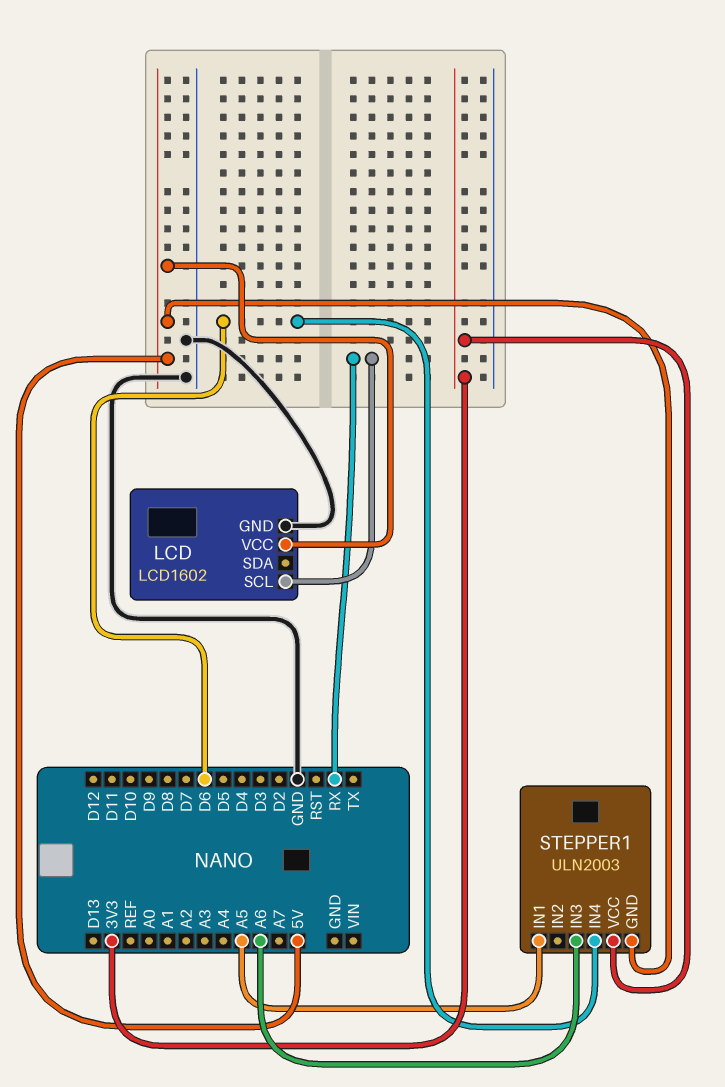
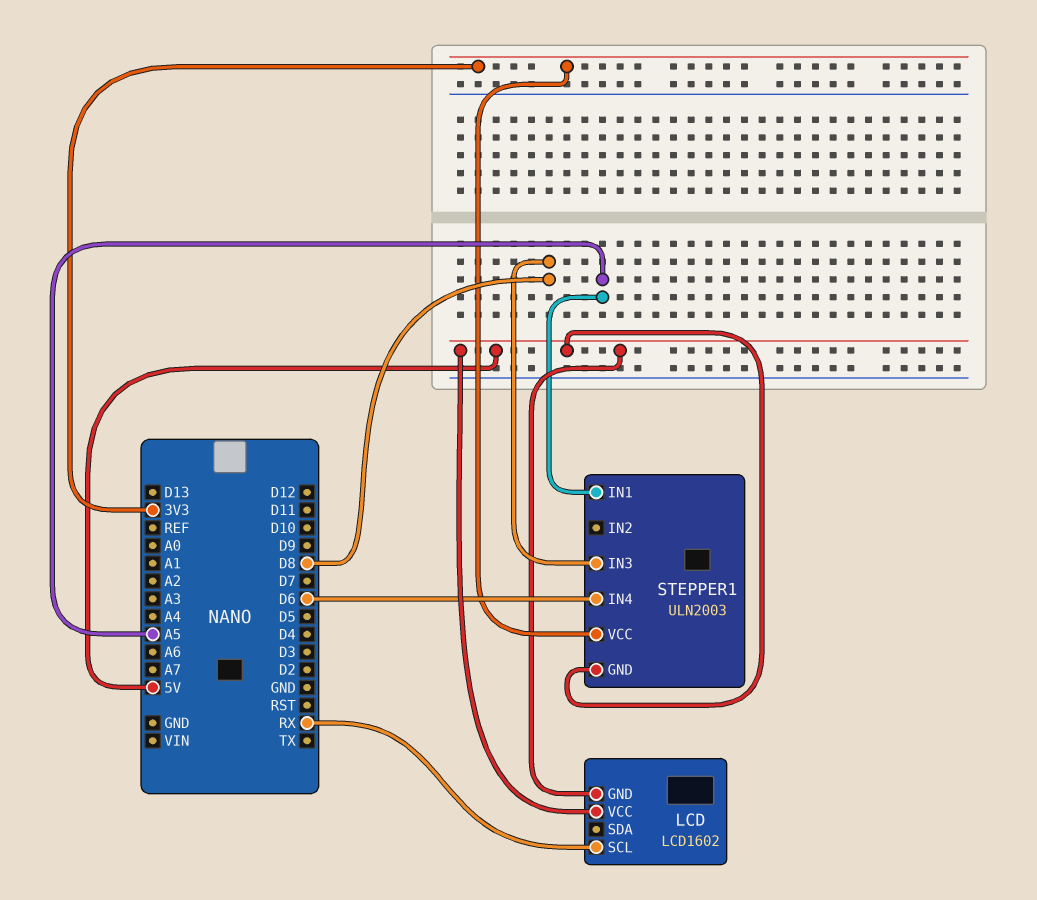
LCD pin GND: GND -> 5V
STEPPER1 pin IN3: A6 -> D8

